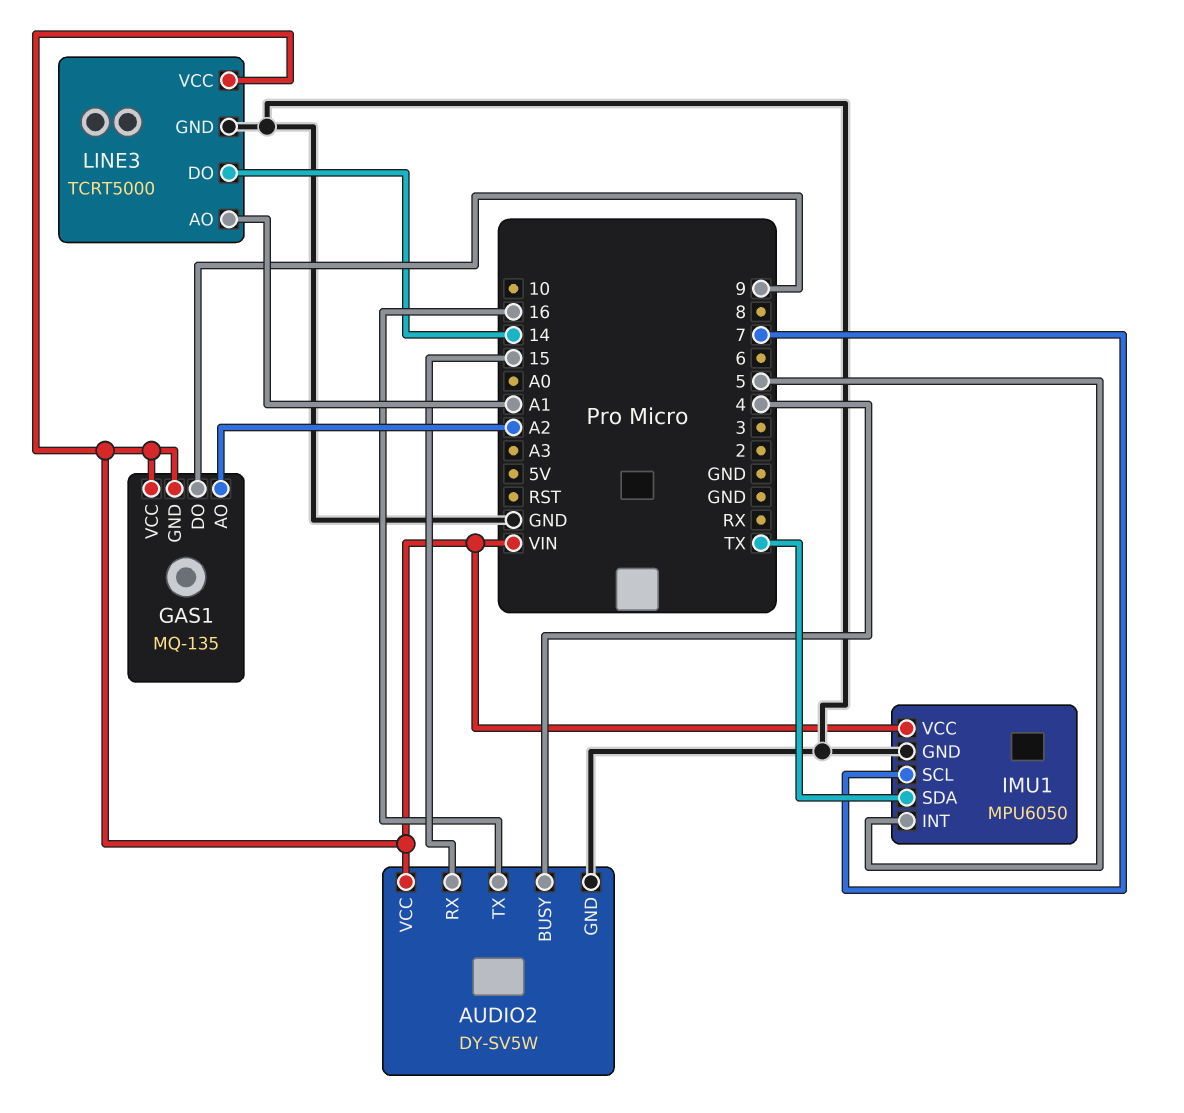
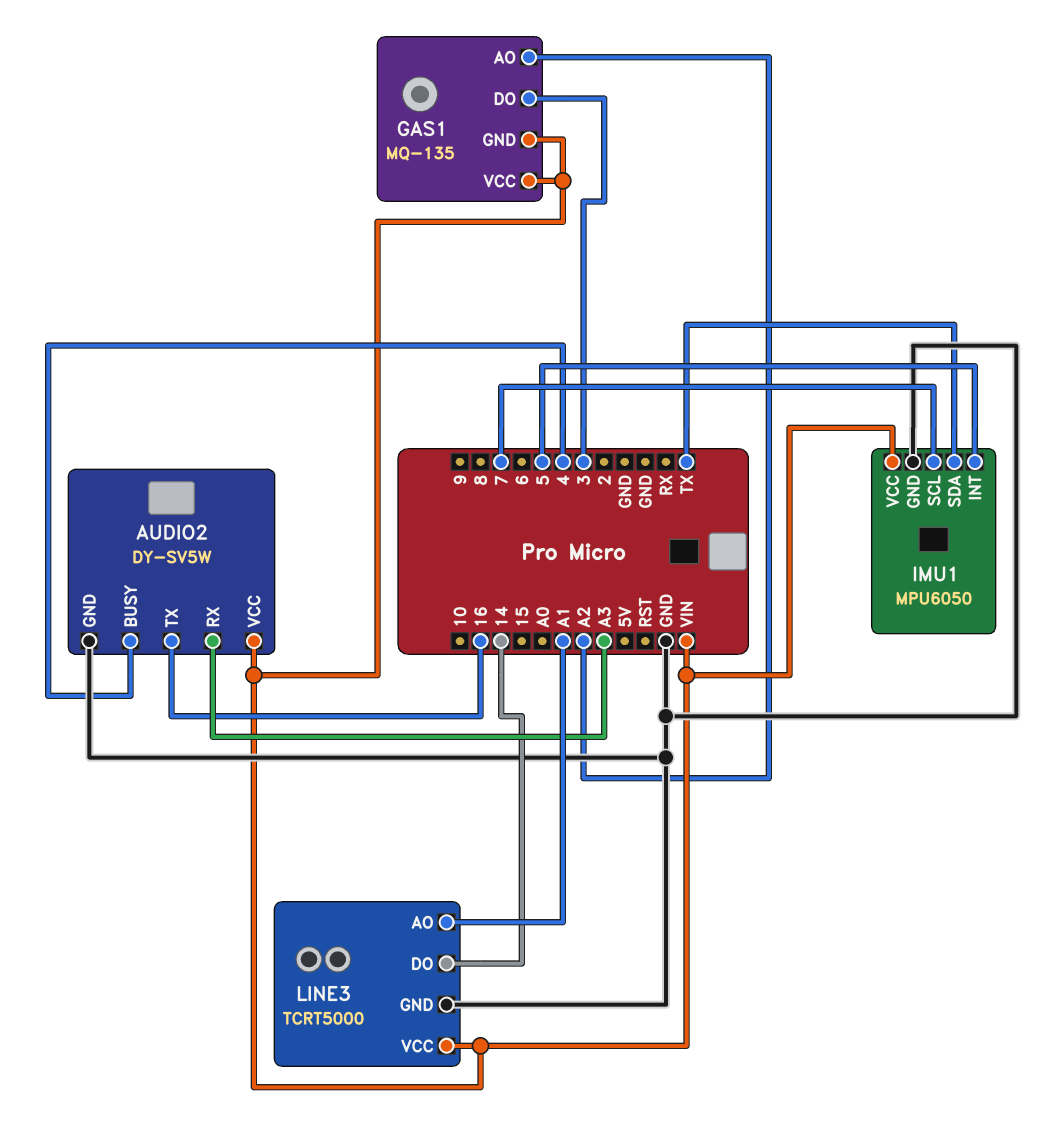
AUDIO2 pin RX: 15 -> A3
GAS1 pin DO: 9 -> 3

